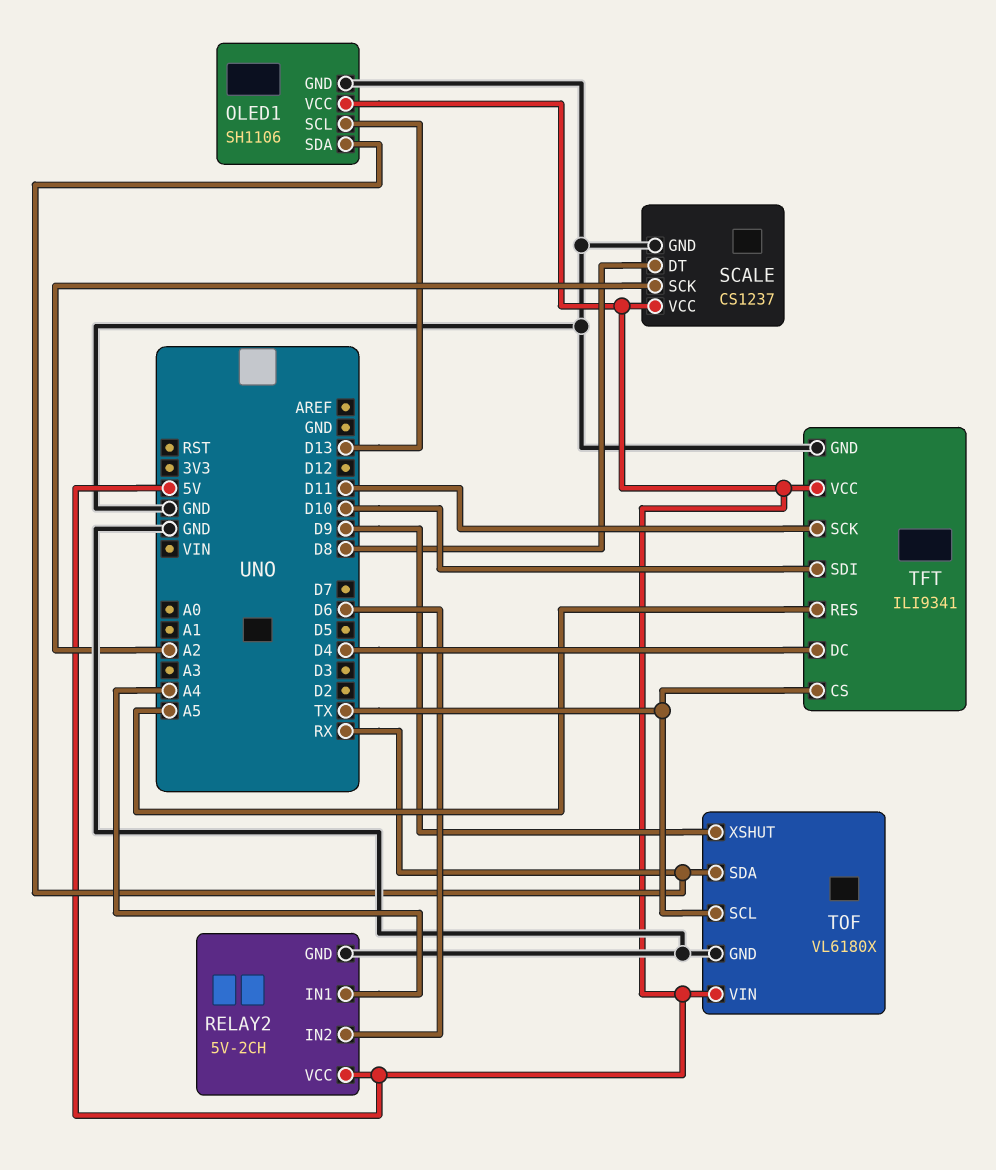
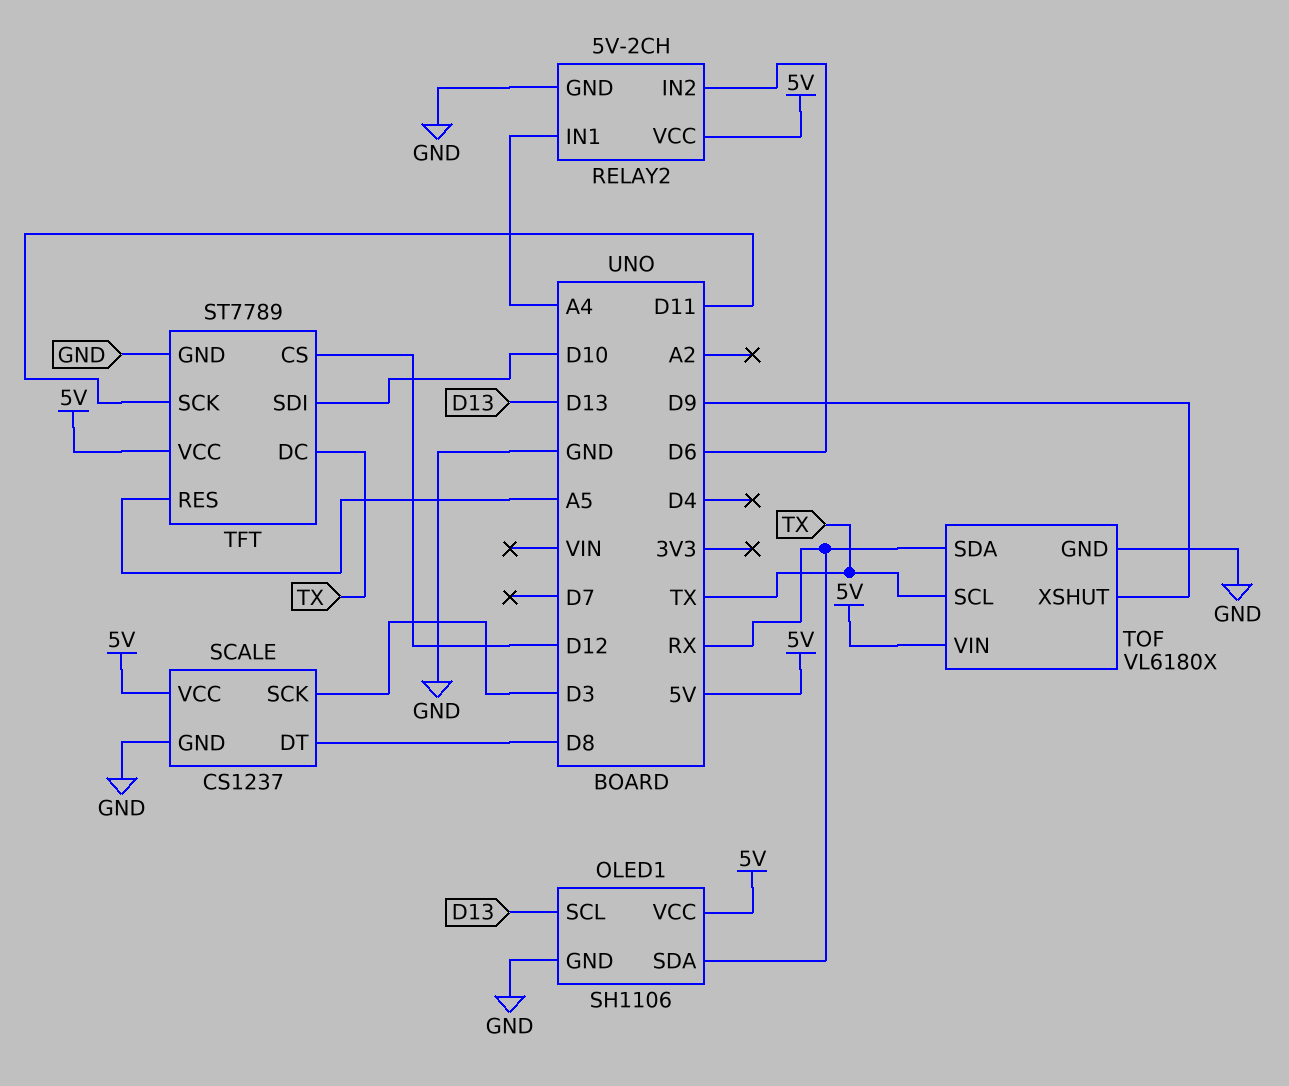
SCALE pin SCK: A2 -> D3
TFT: ILI9341 -> ST7789
TFT pin CS: TX -> D12
TFT pin DC: D4 -> TX

